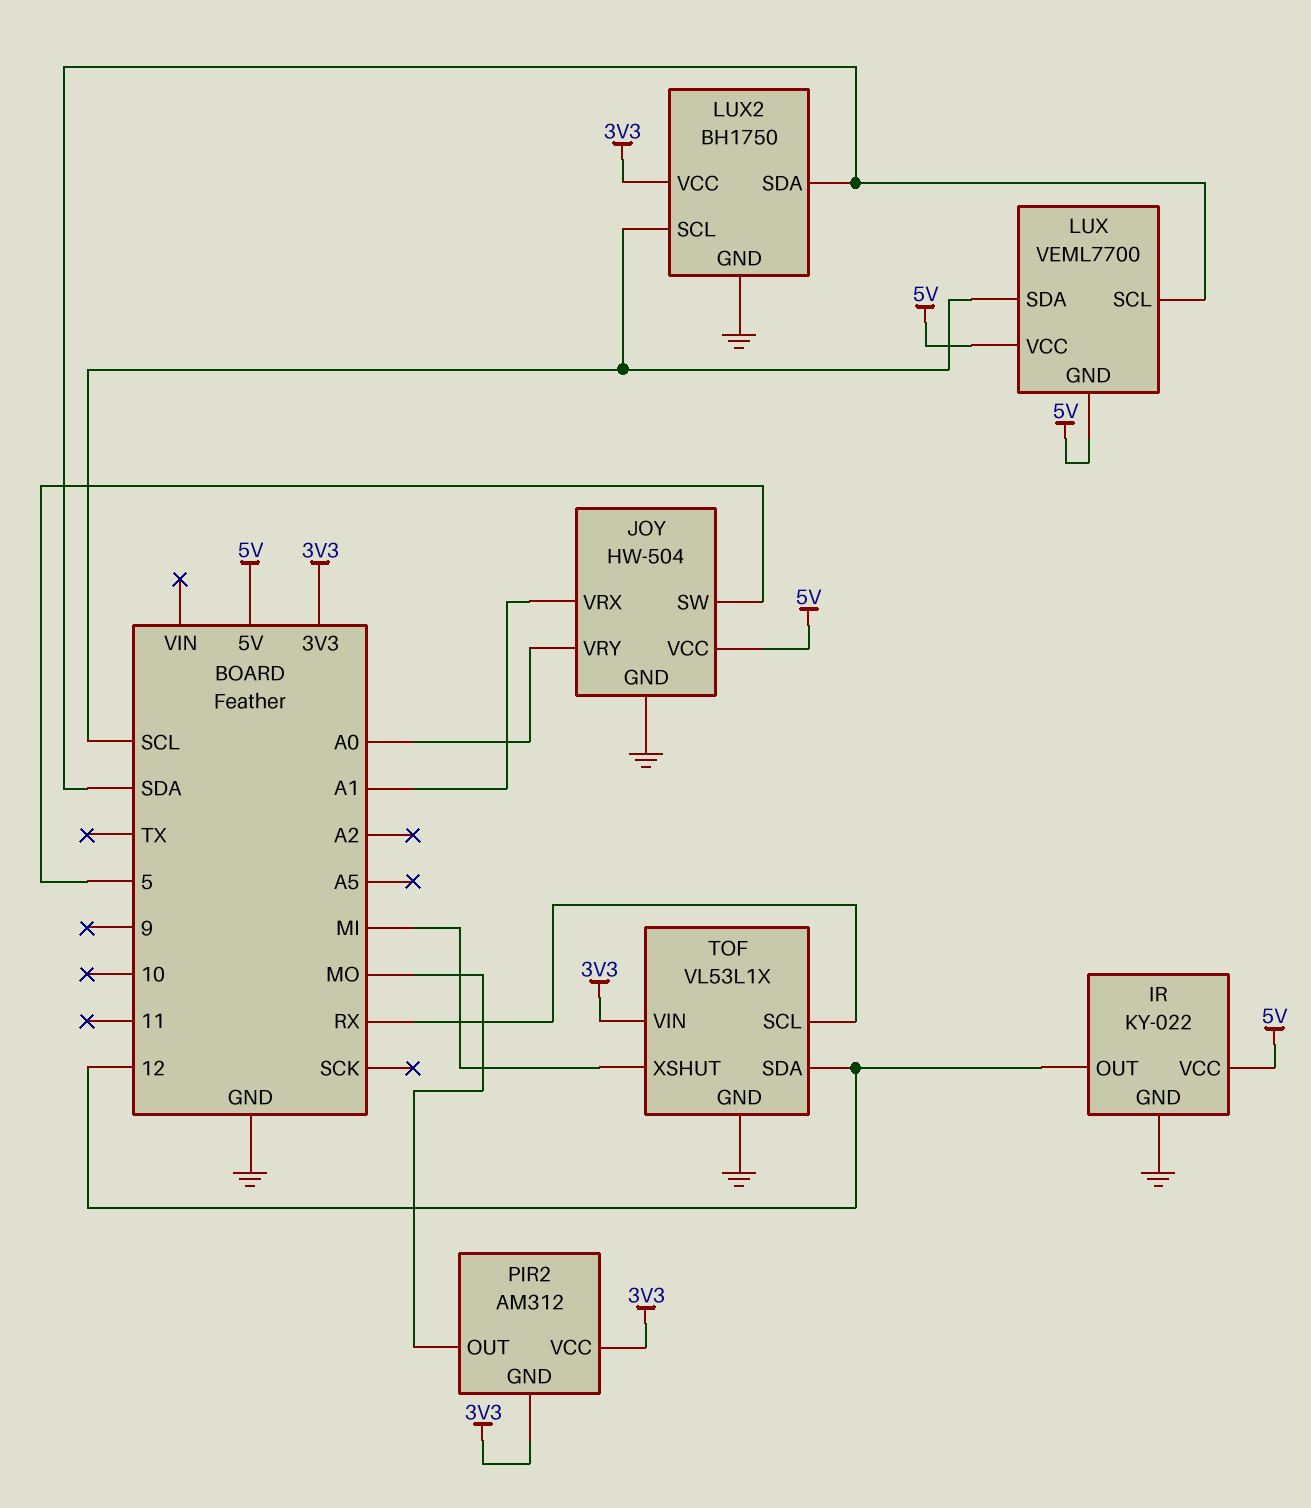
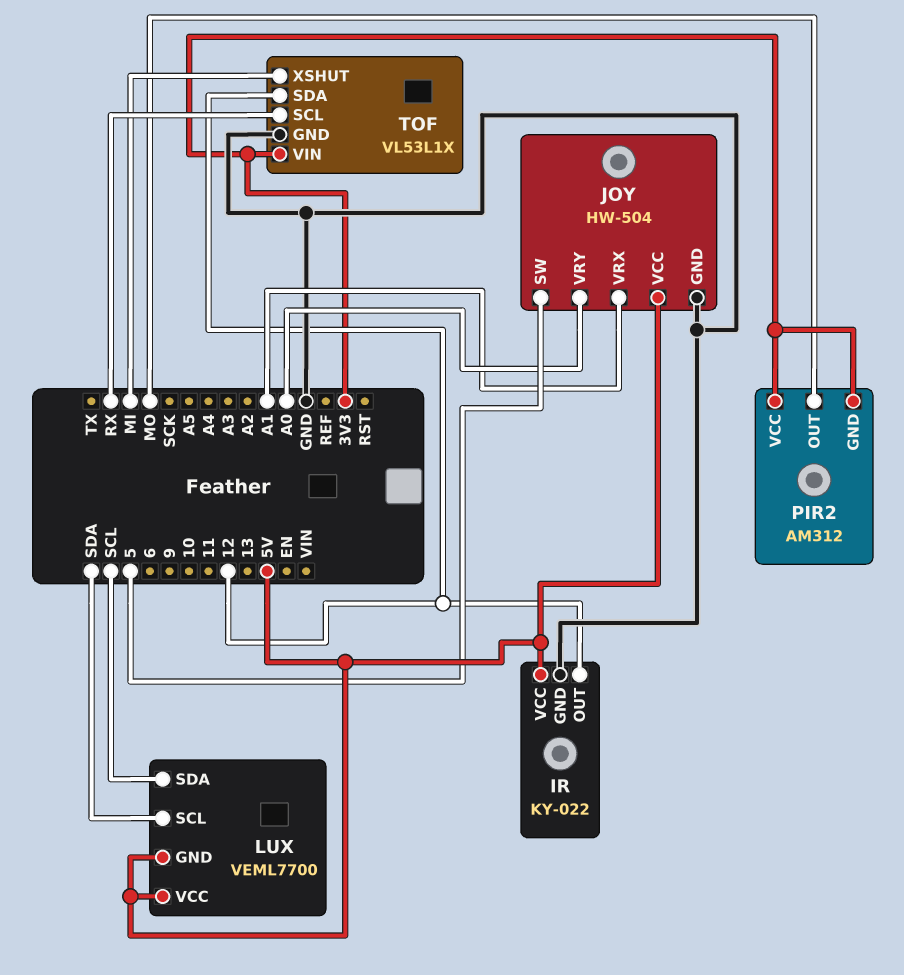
LUX2: BH1750 -> none
LUX2 pin GND: GND -> none
LUX2 pin SCL: SCL -> none
LUX2 pin SDA: SDA -> none
LUX2 pin VCC: 3V3 -> none

